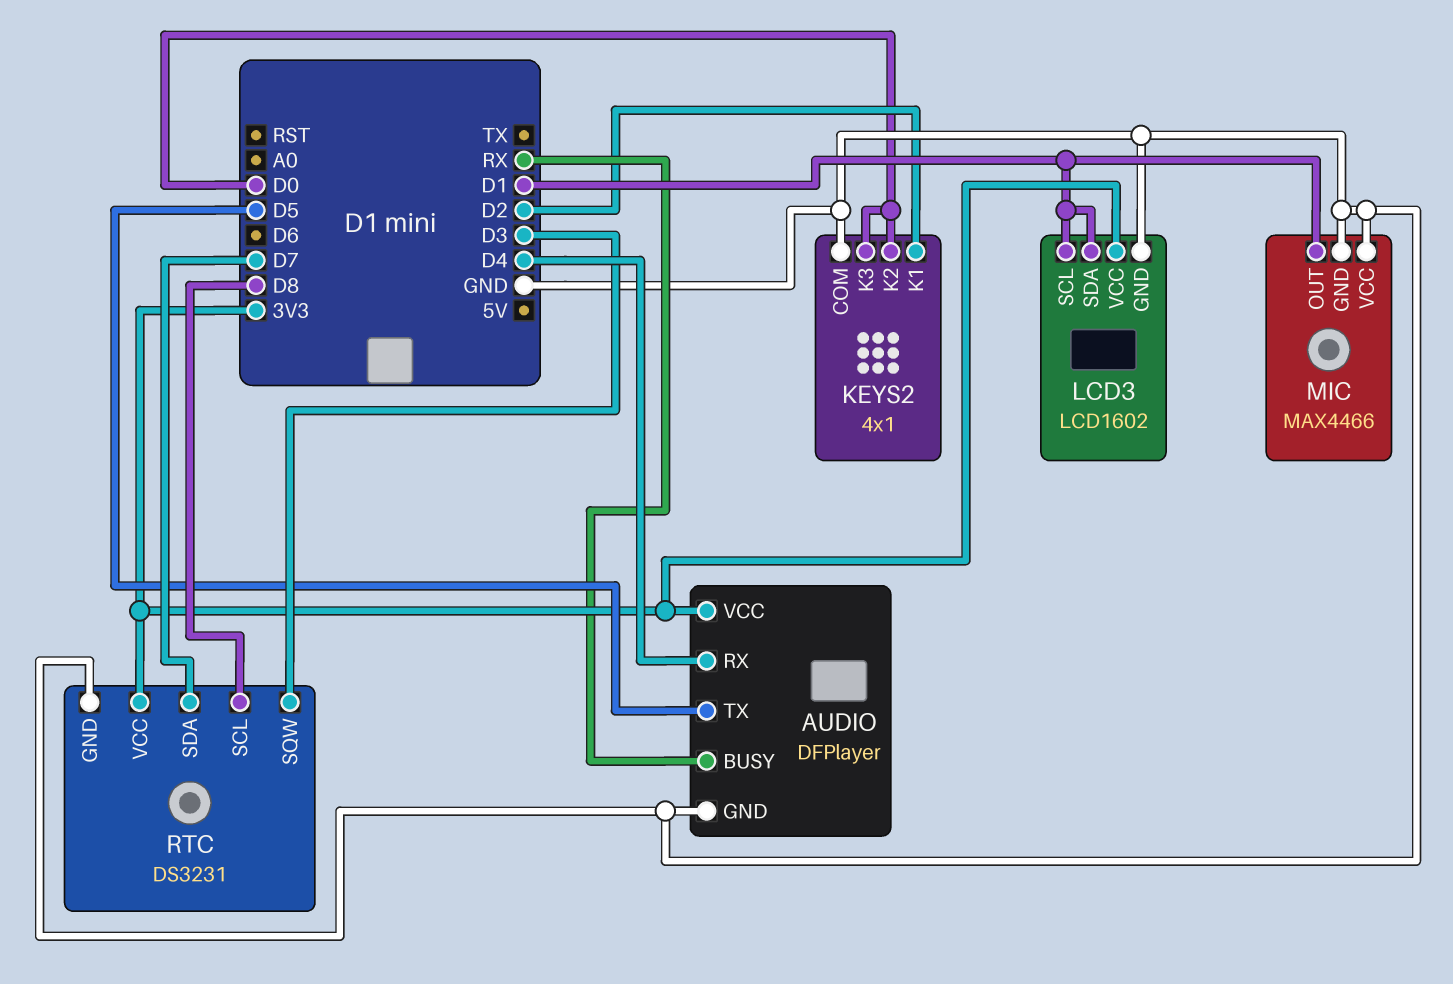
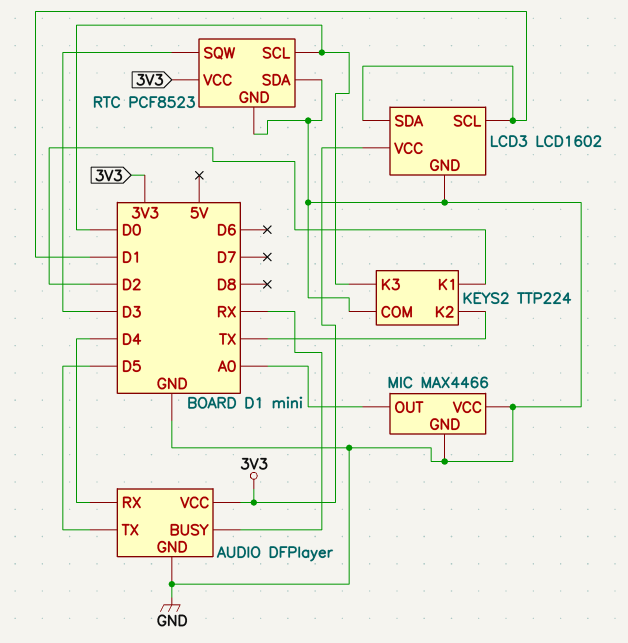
KEYS2: 4x1 -> TTP224
KEYS2 pin K2: D0 -> TX
MIC pin OUT: D1 -> A0
RTC: DS3231 -> PCF8523
RTC pin SCL: D8 -> D0
RTC pin SDA: D7 -> GND

